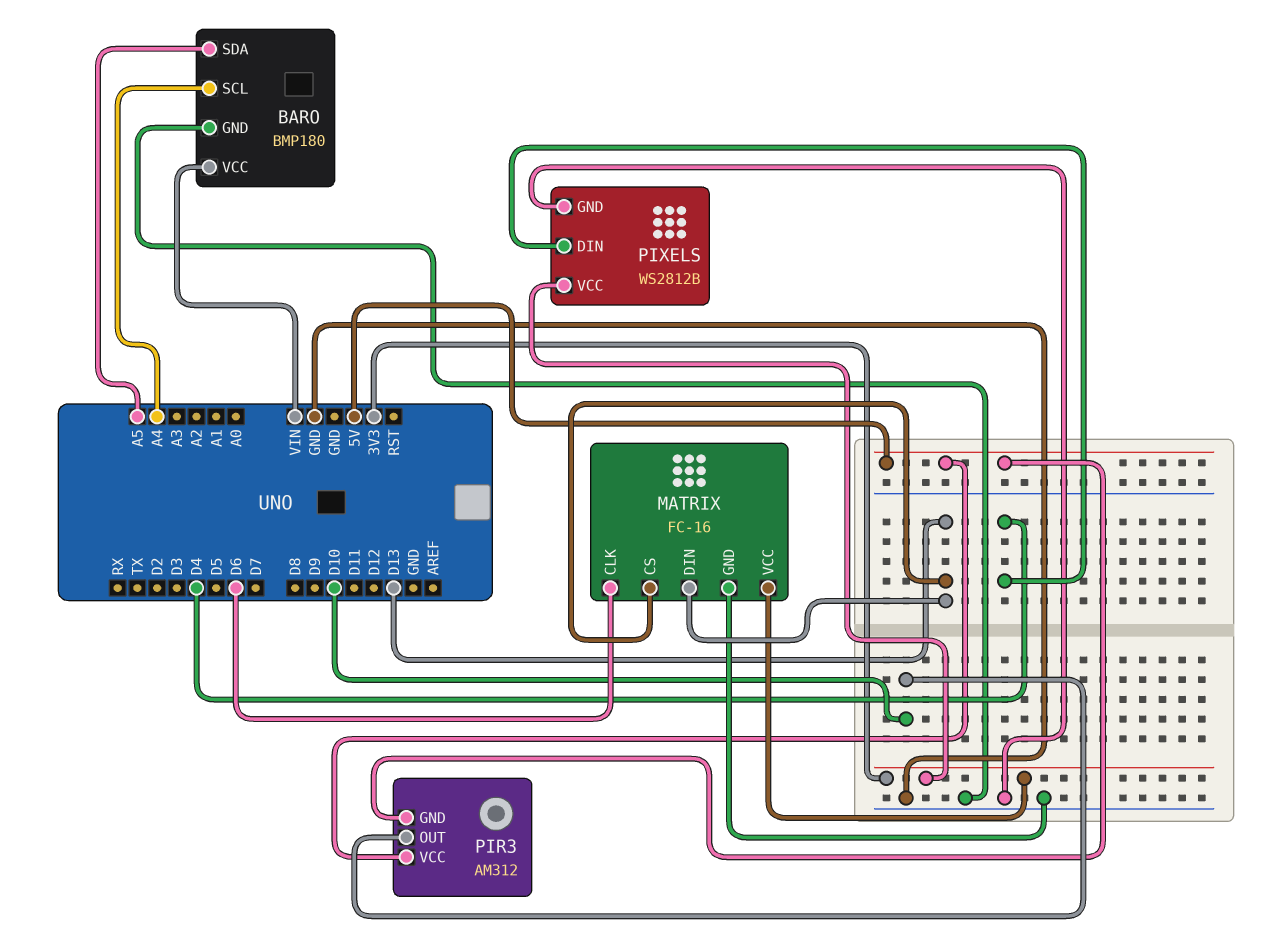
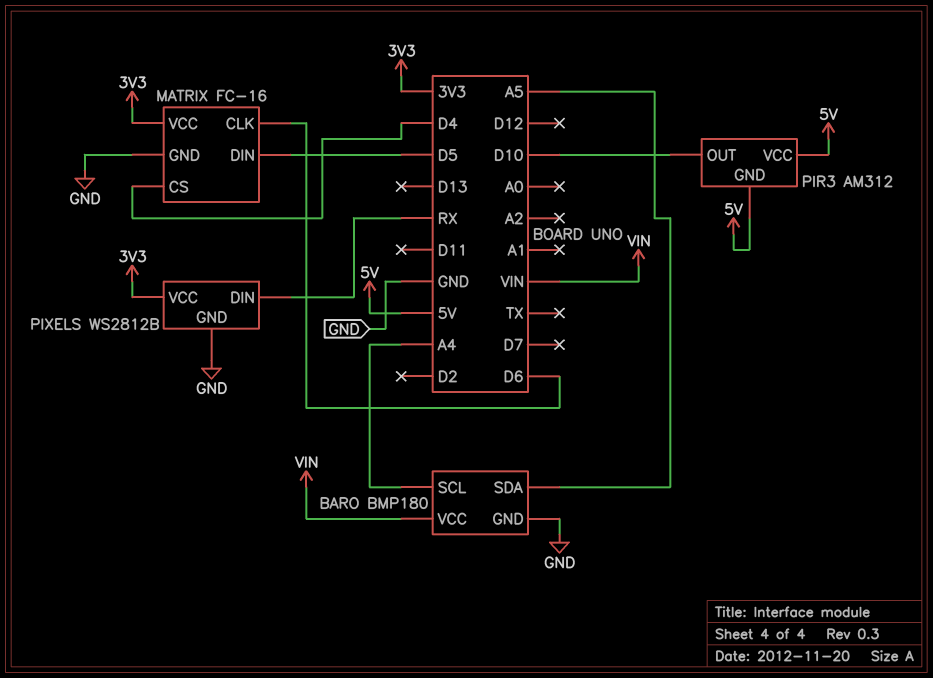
MATRIX pin CS: D13 -> D4
MATRIX pin DIN: D13 -> D5
PIXELS pin DIN: D4 -> RX

